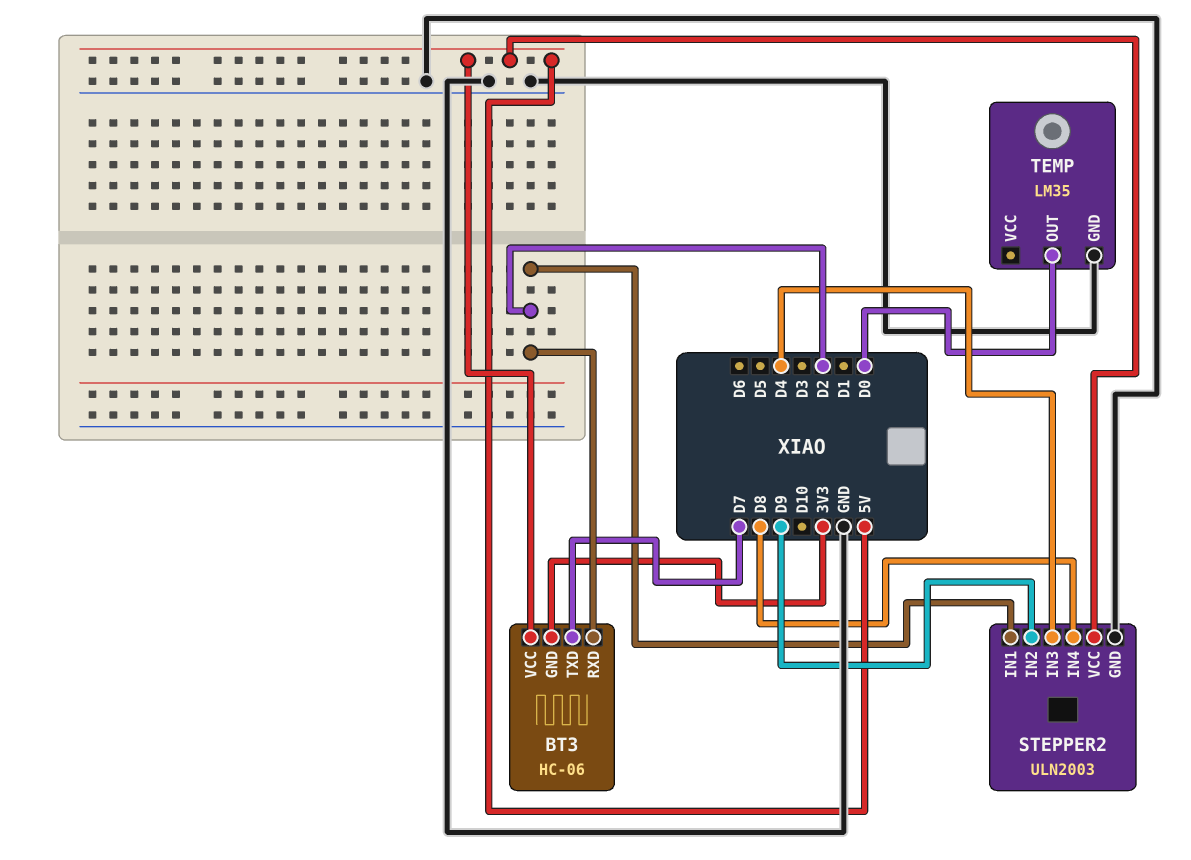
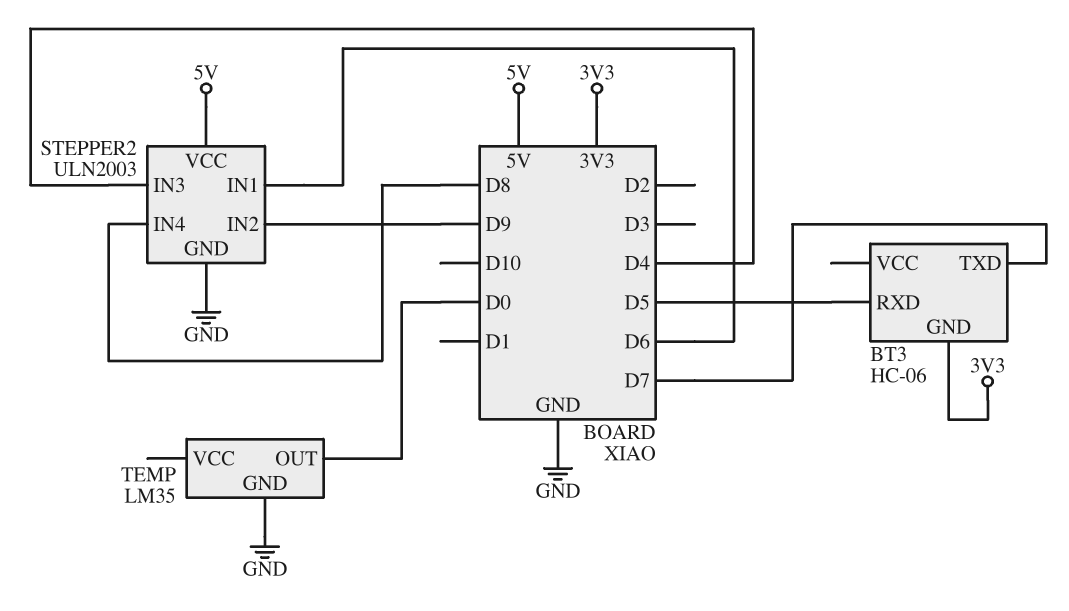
BT3 pin RXD: D2 -> D5
BT3 pin VCC: 5V -> none
STEPPER2 pin IN1: D2 -> D6

